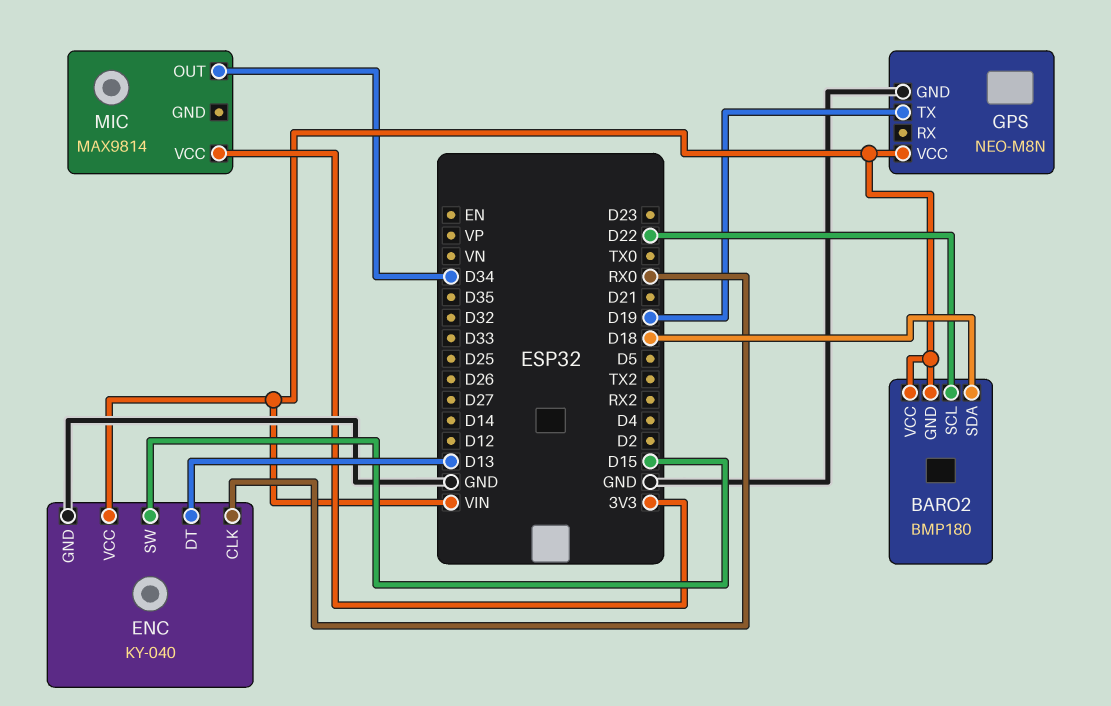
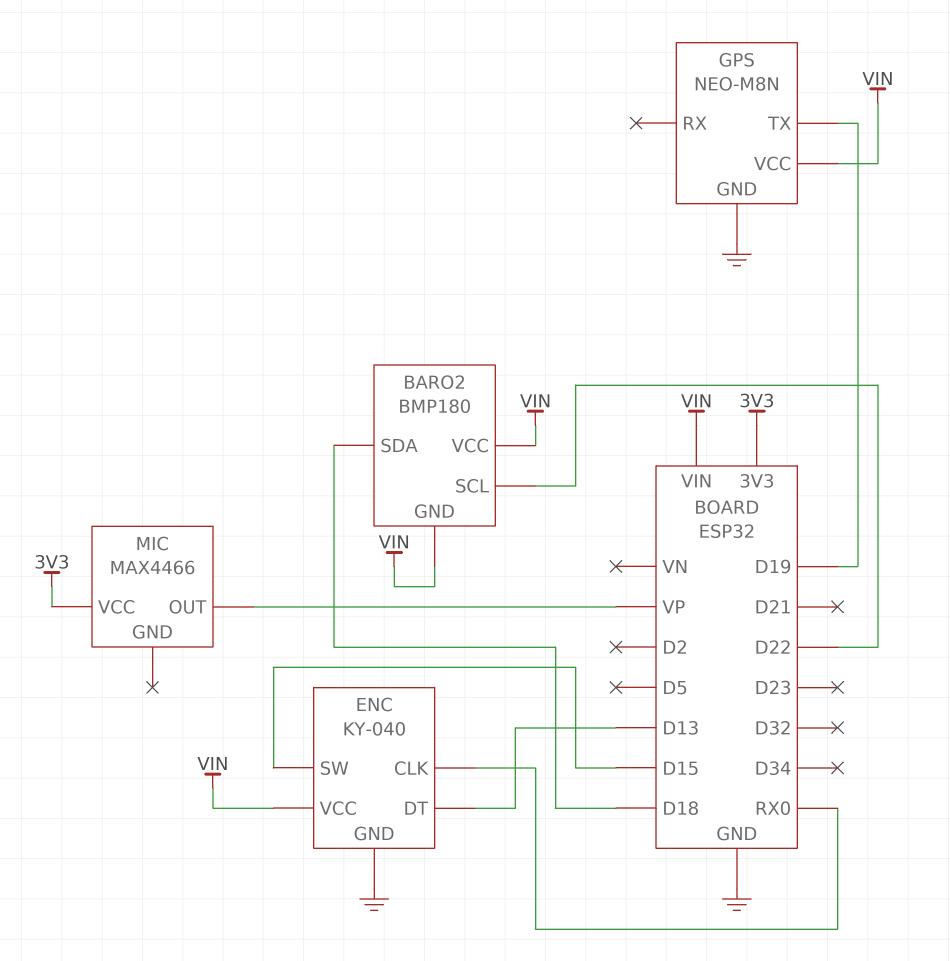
MIC: MAX9814 -> MAX4466
MIC pin OUT: D34 -> VP

